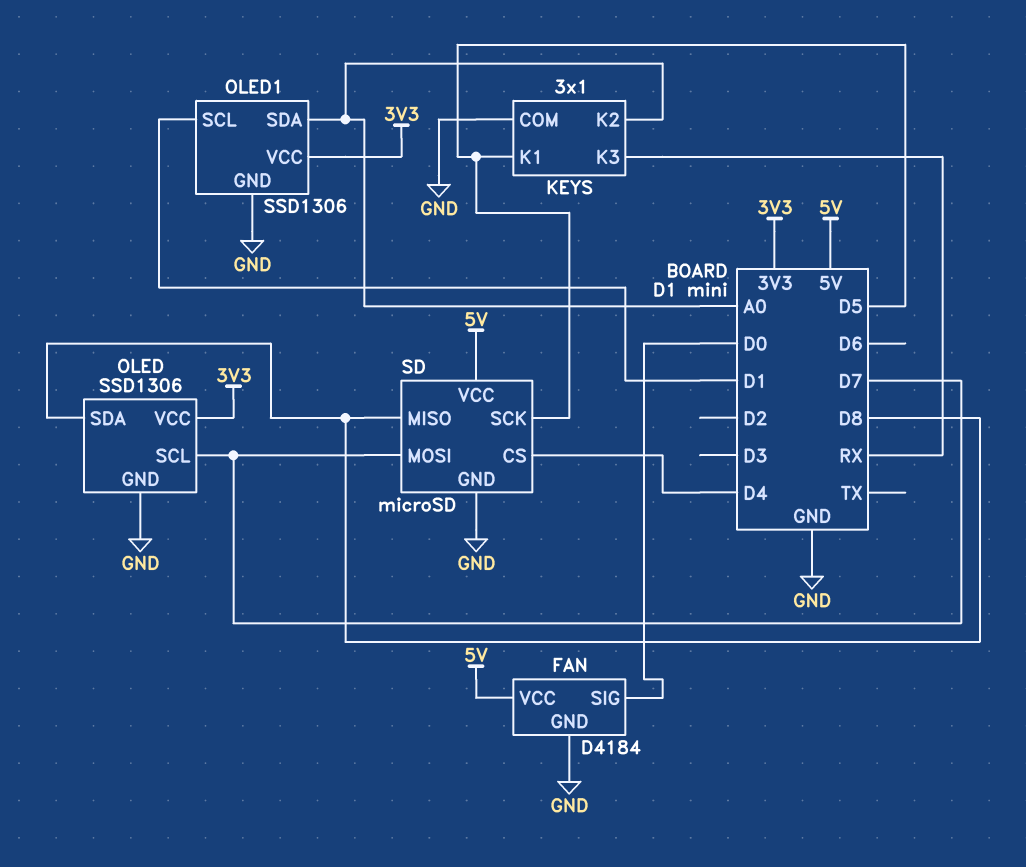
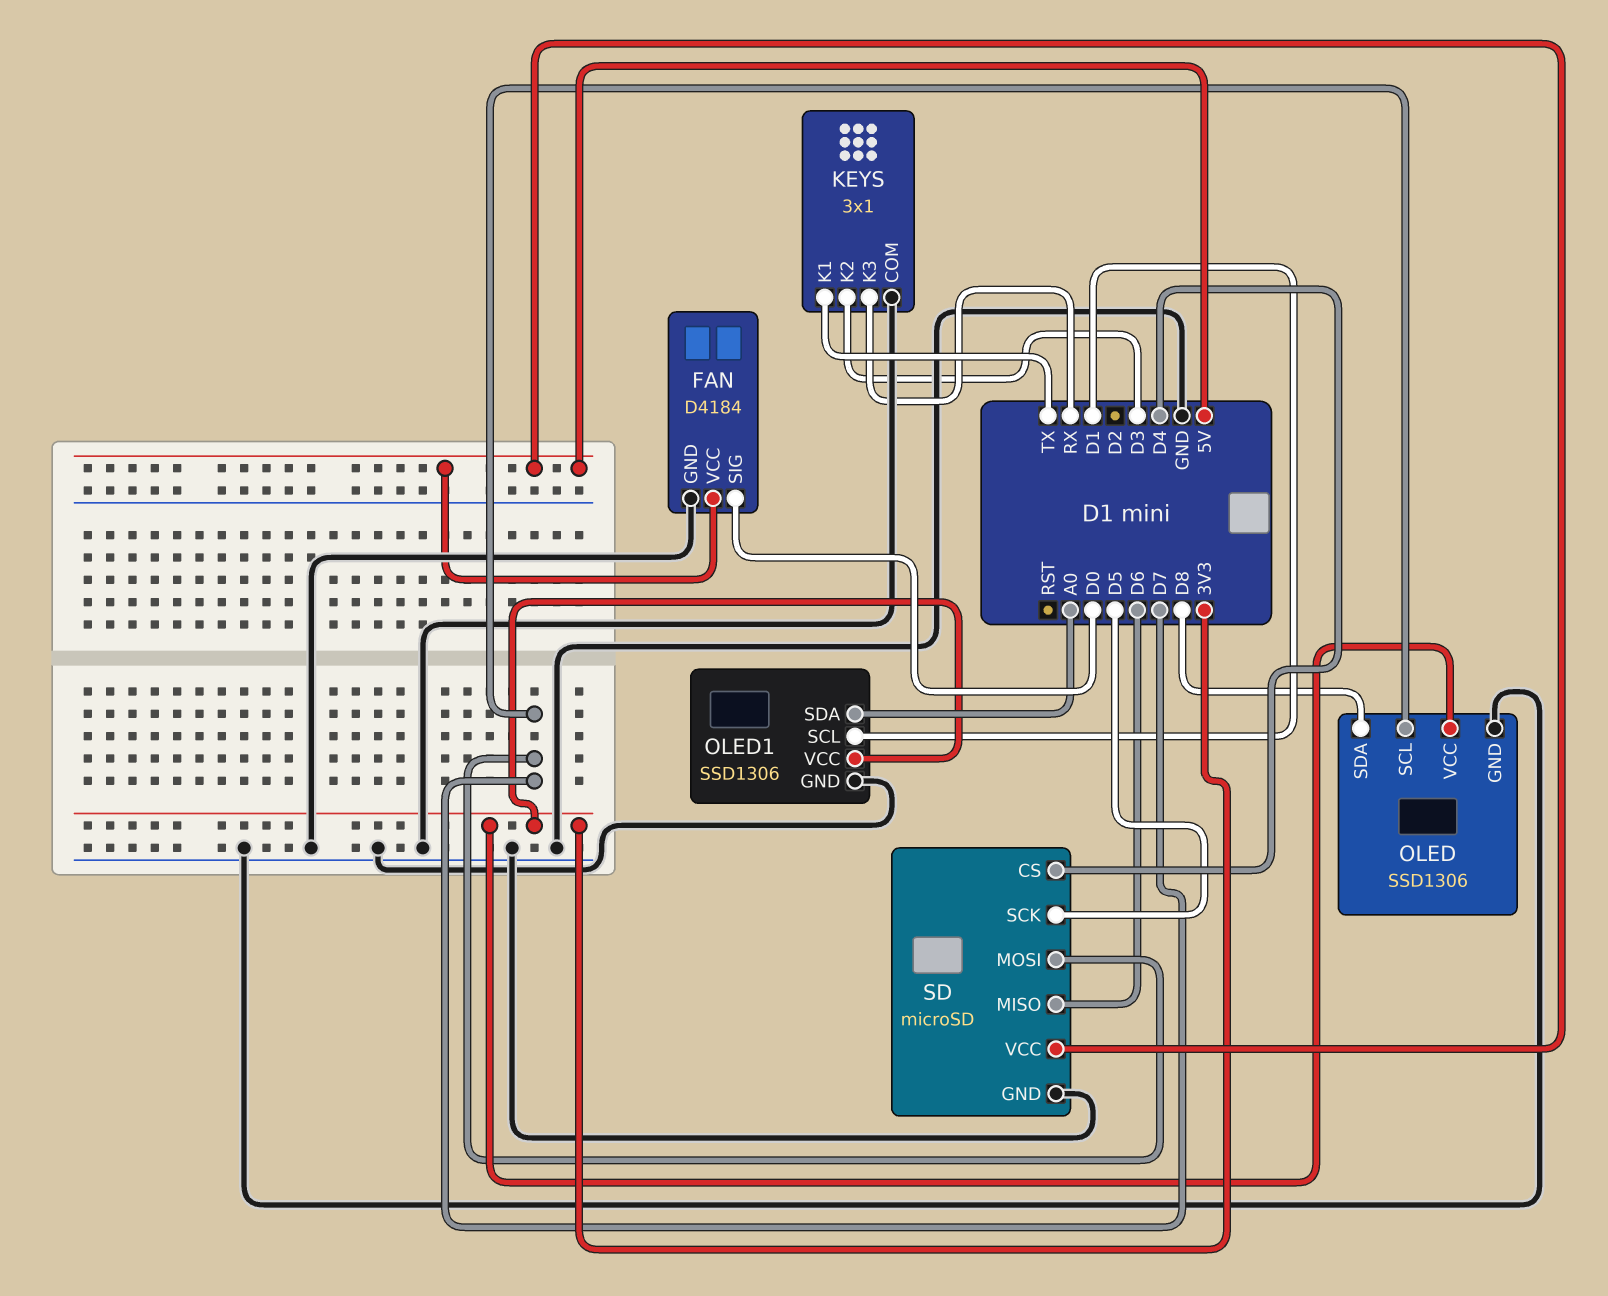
KEYS pin K1: D5 -> TX
KEYS pin K2: A0 -> D3
SD pin MISO: D8 -> D6

